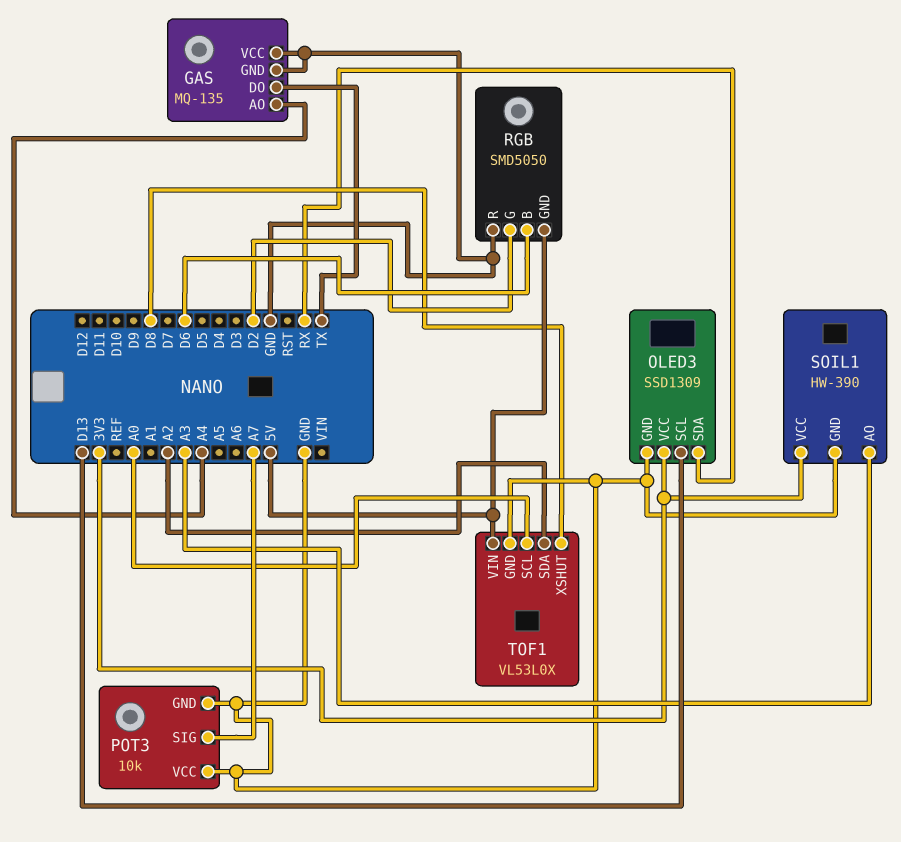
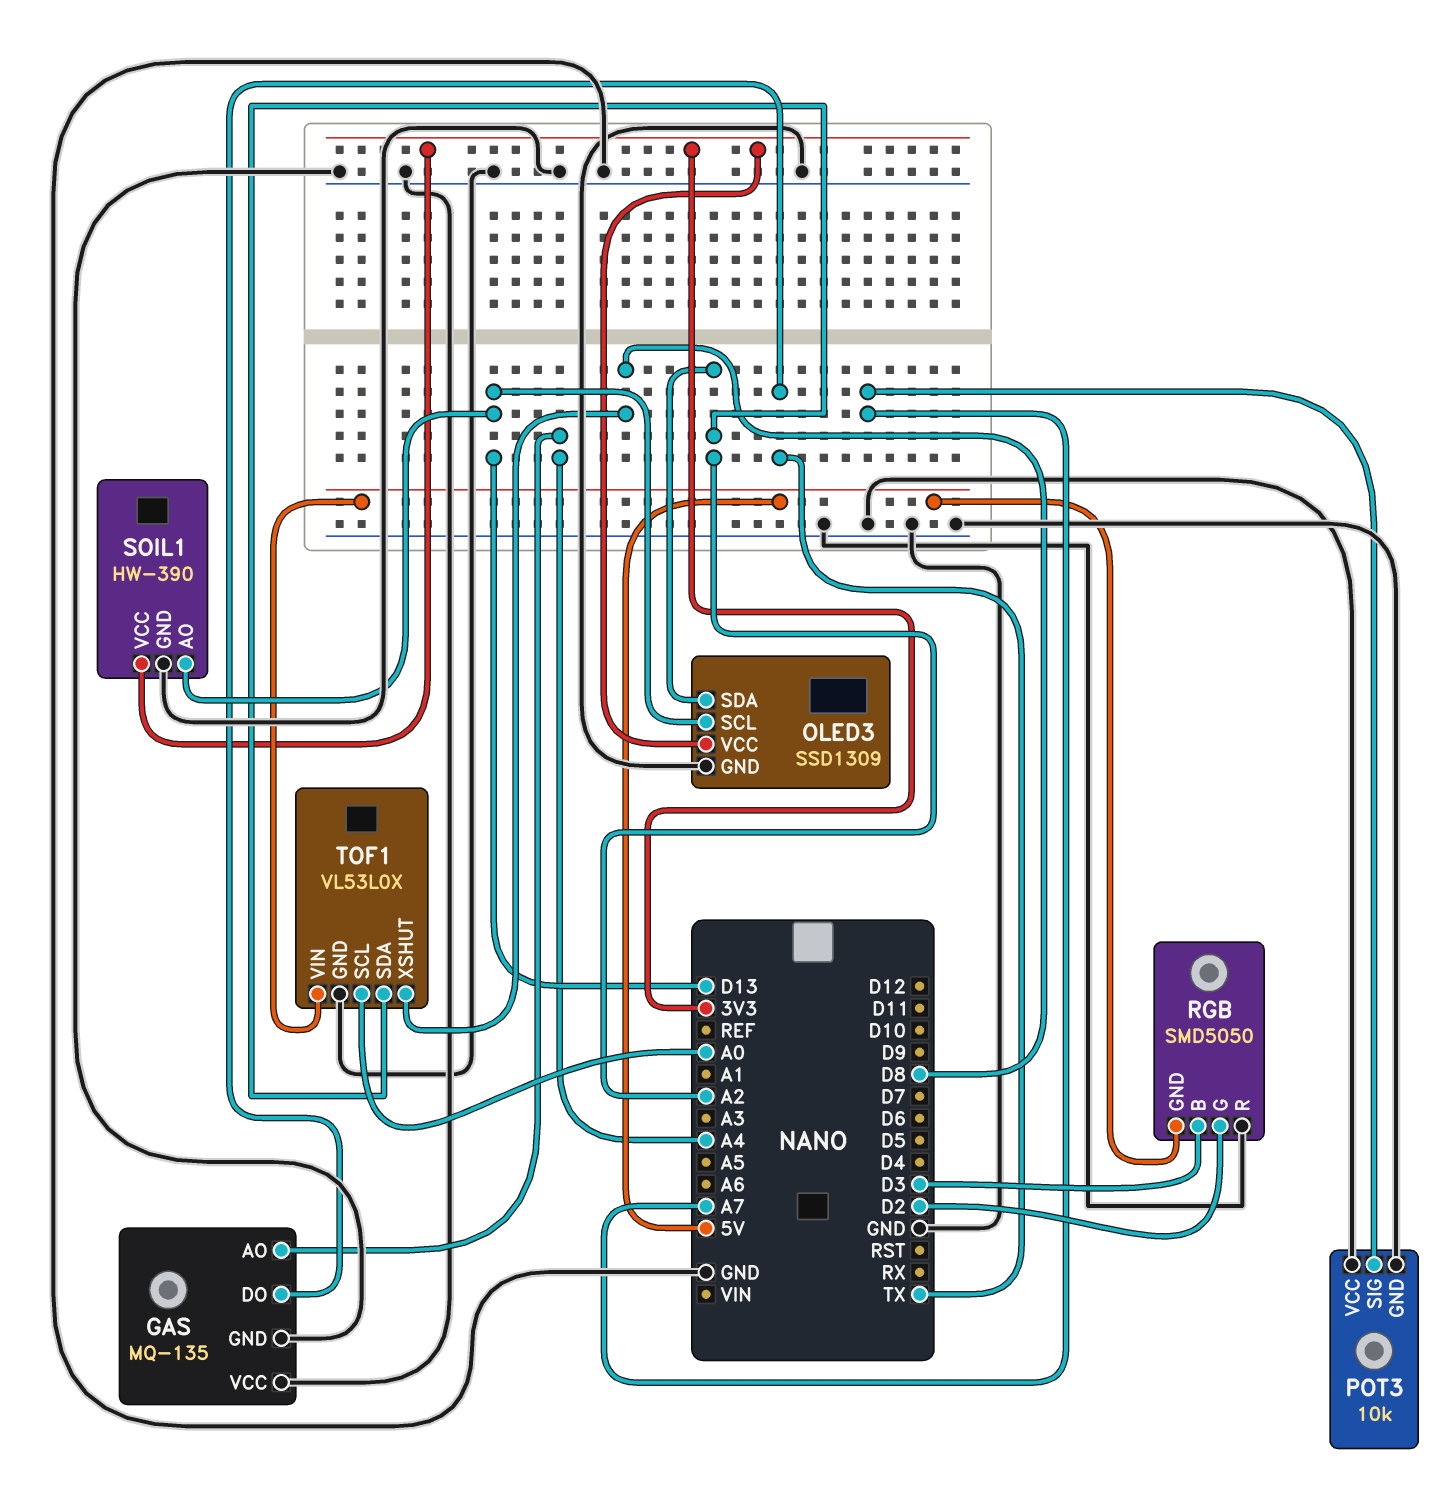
OLED3 pin SDA: RX -> A2
RGB pin B: D6 -> D3
SOIL1 pin AO: A3 -> D13

